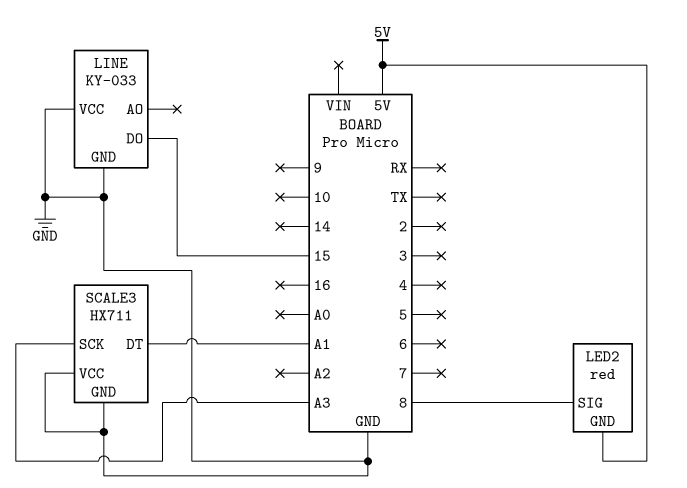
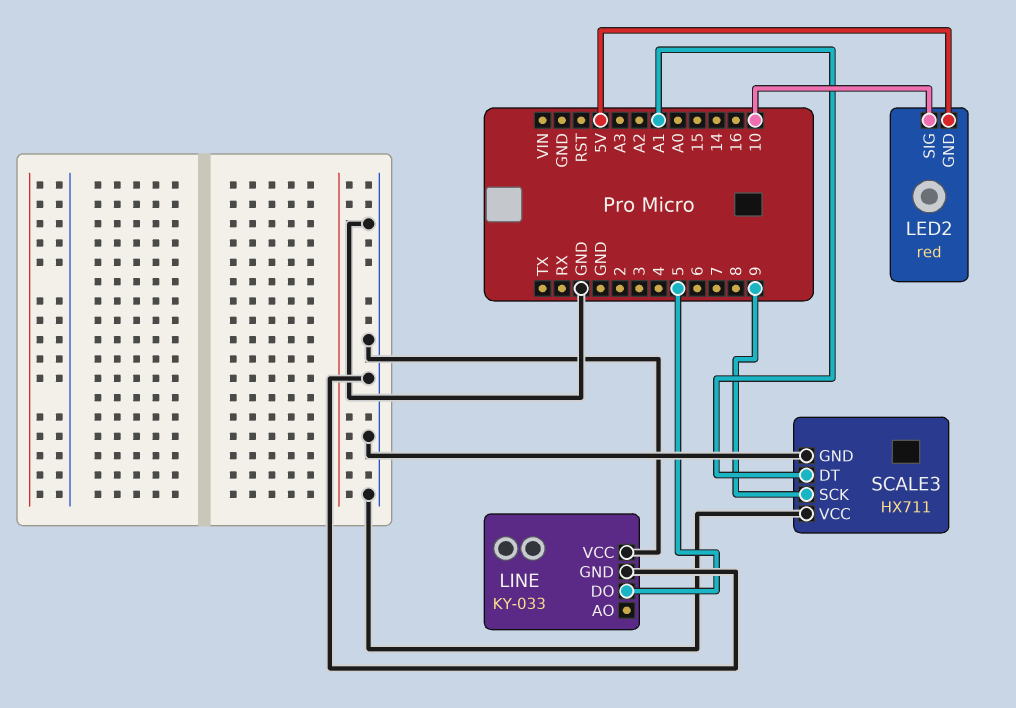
LED2 pin SIG: 8 -> 10
LINE pin DO: 15 -> 5
SCALE3 pin SCK: A3 -> 9

